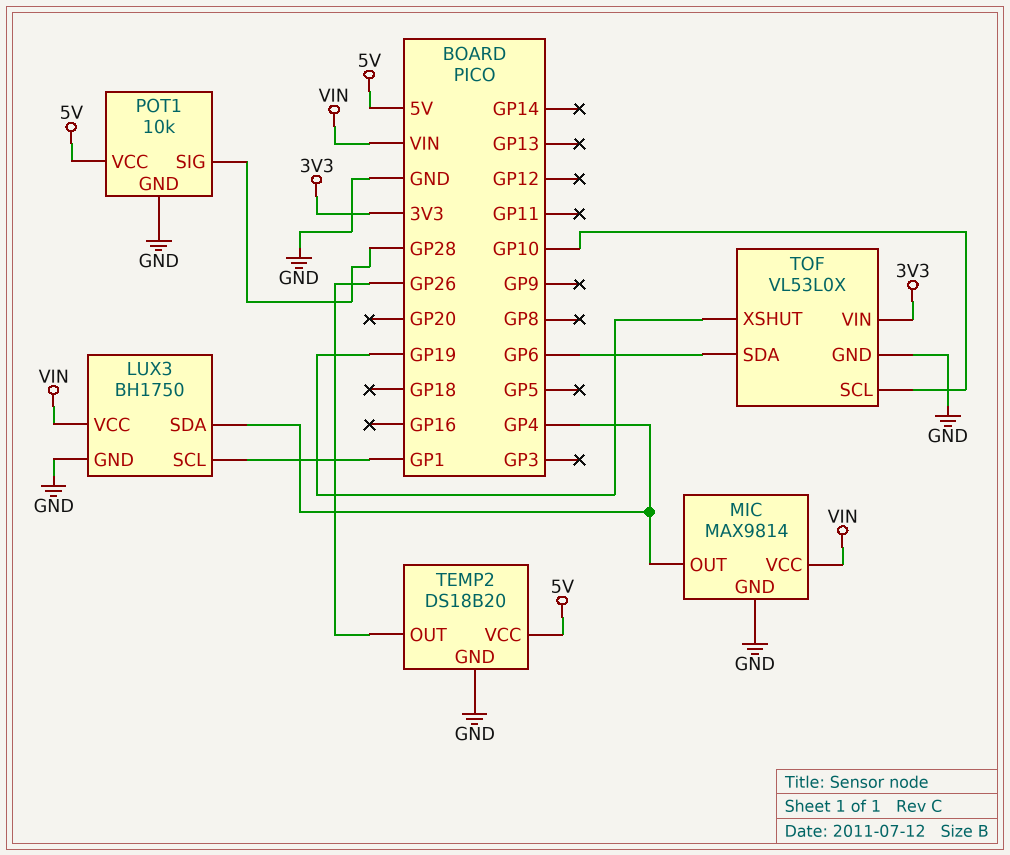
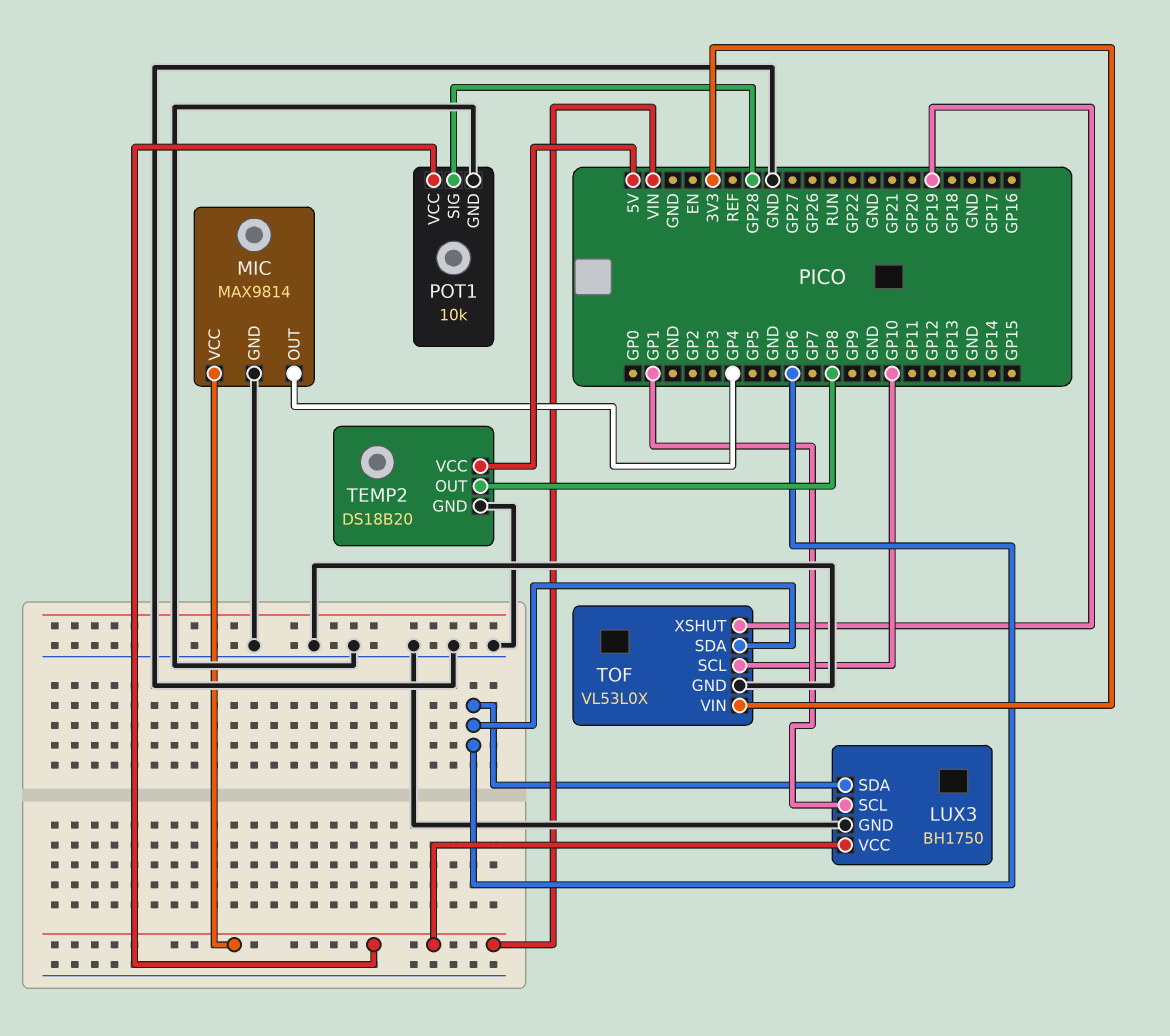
LUX3 pin SDA: GP4 -> GP6
POT1 pin VCC: 5V -> VIN
TEMP2 pin OUT: GP26 -> GP8

